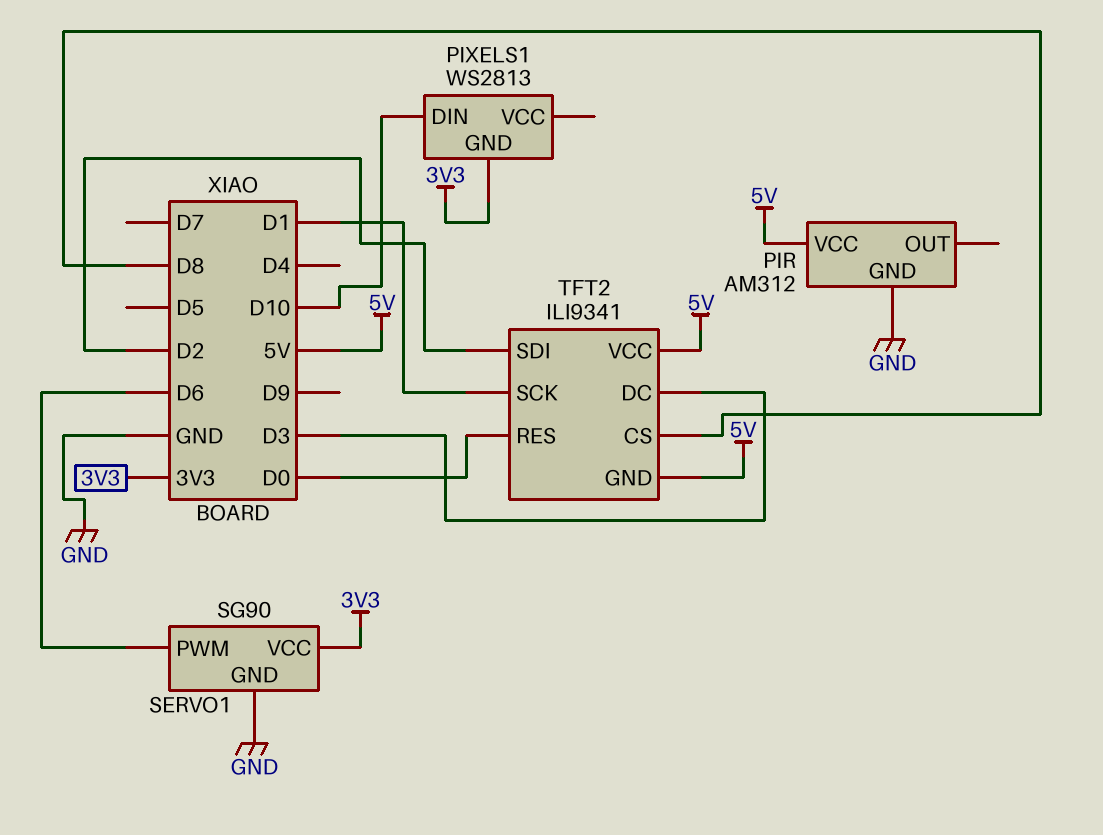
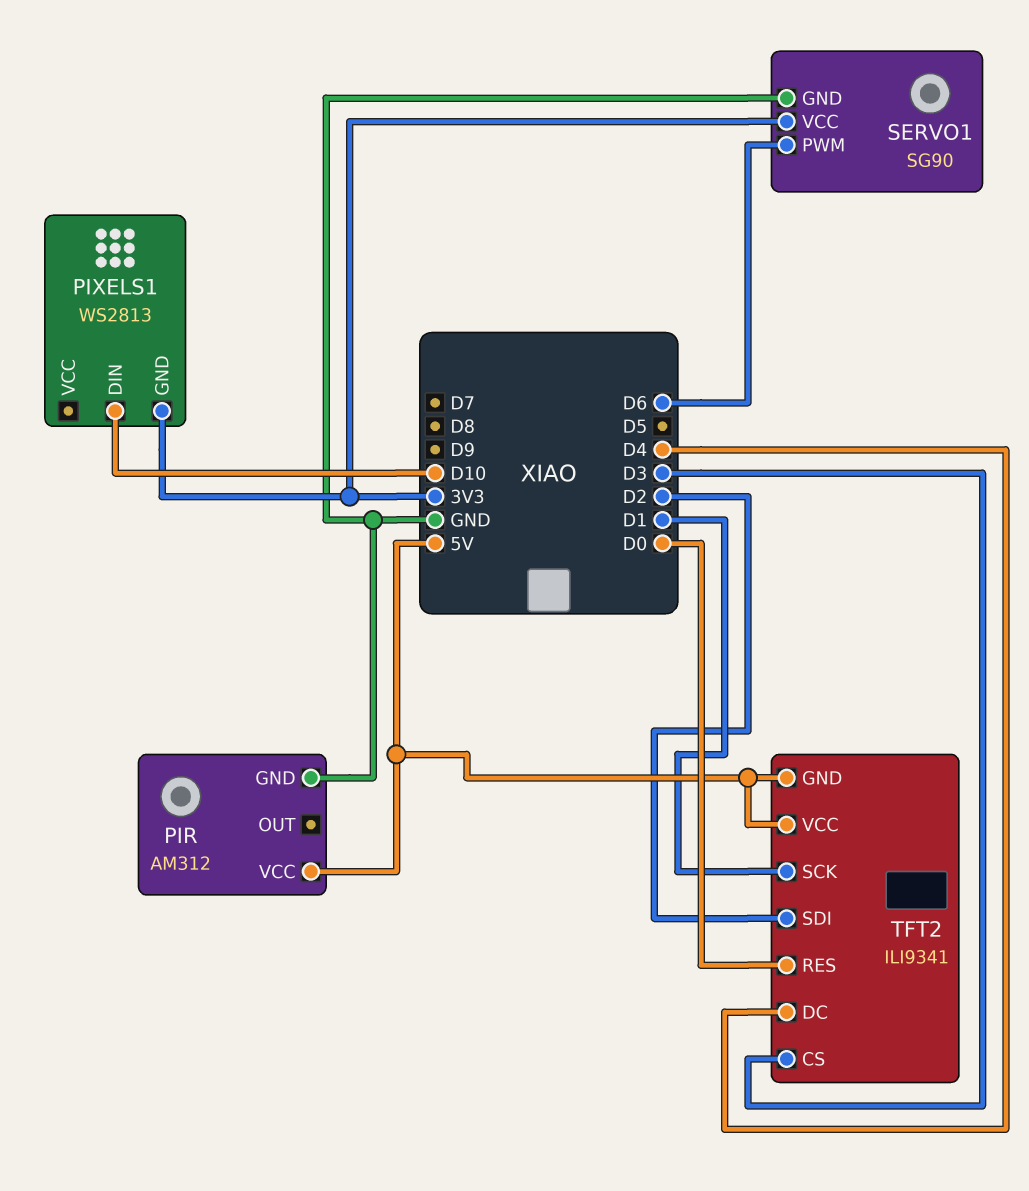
TFT2 pin CS: D8 -> D3
TFT2 pin DC: D3 -> D4

